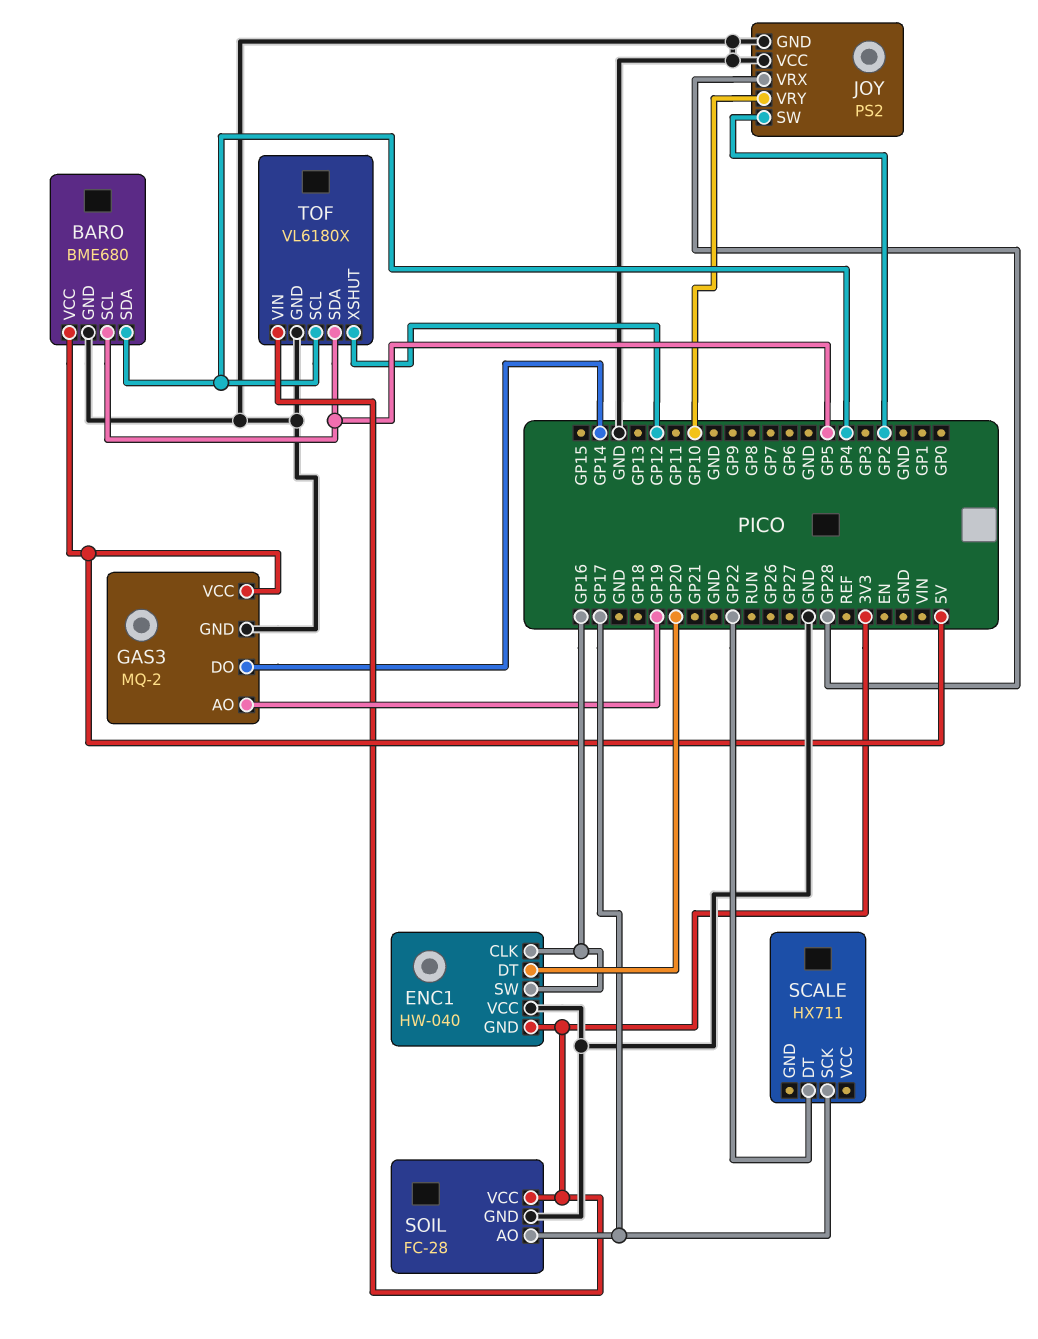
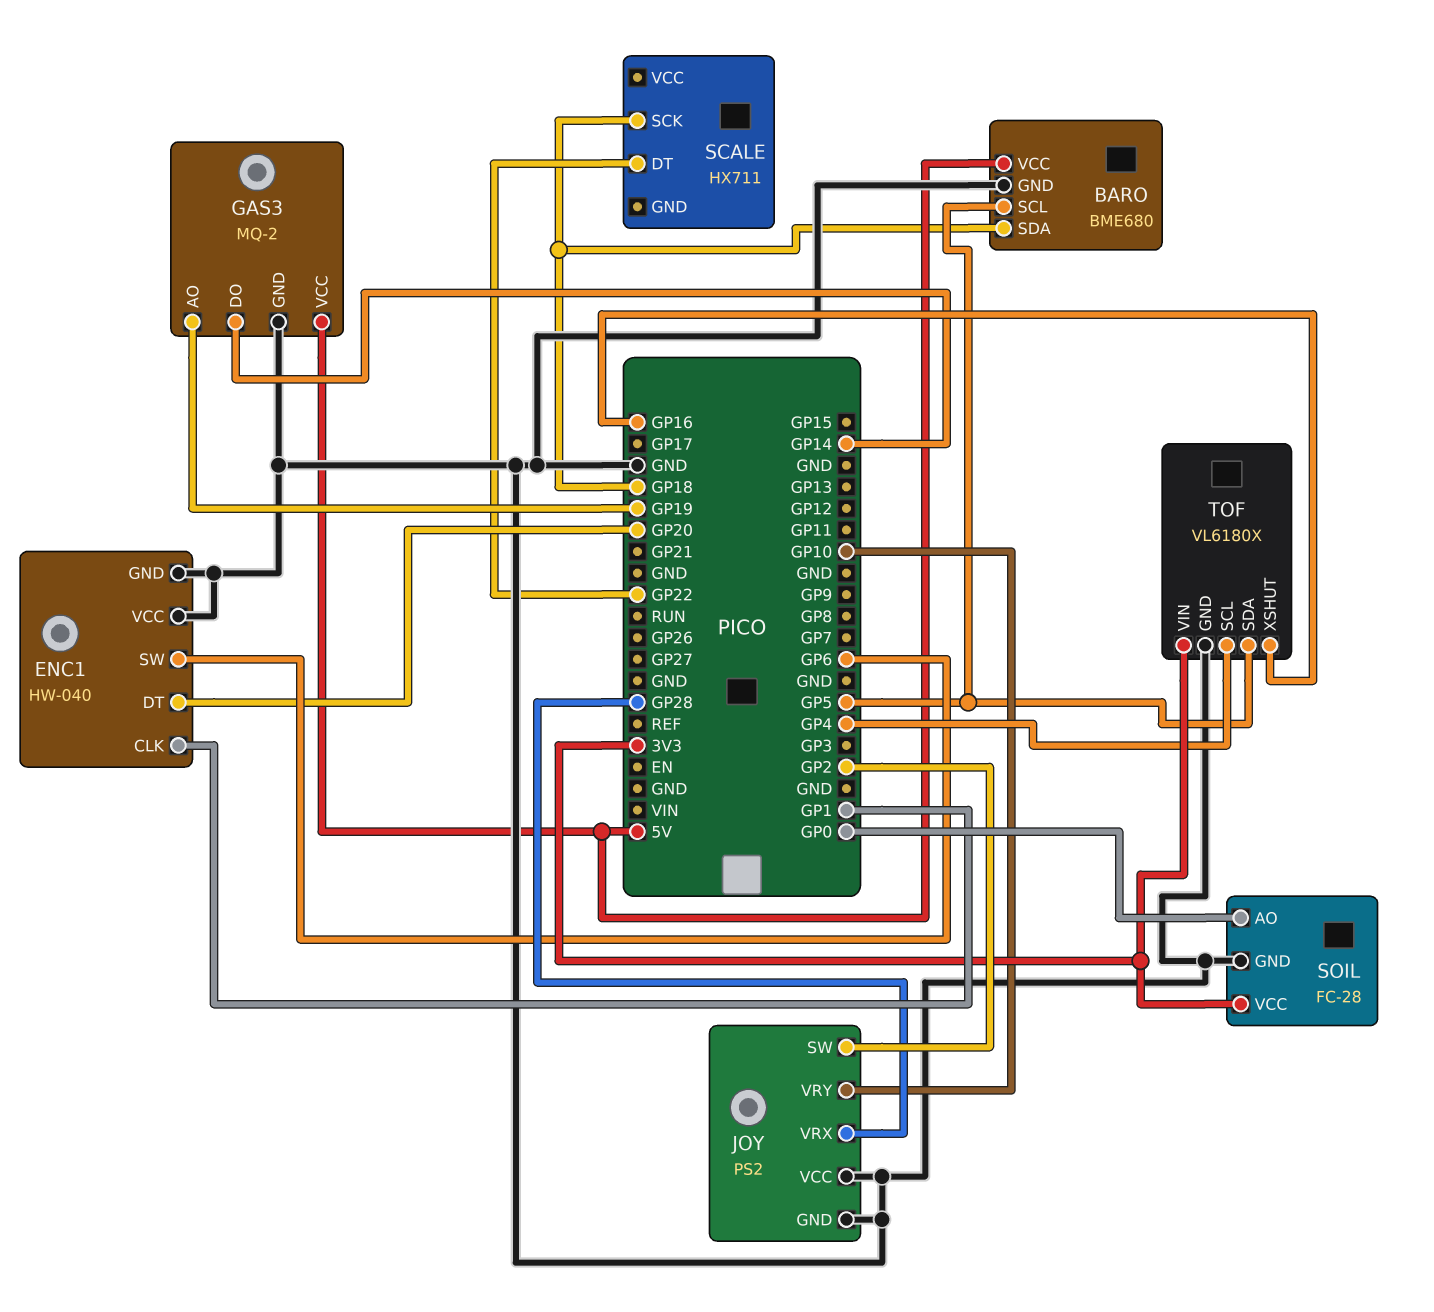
BARO pin SDA: GP4 -> GP18
ENC1 pin CLK: GP16 -> GP1
ENC1 pin GND: 3V3 -> GND
ENC1 pin SW: GP16 -> GP6
SCALE pin SCK: GP17 -> GP18
SOIL pin AO: GP17 -> GP0
TOF pin XSHUT: GP12 -> GP16

